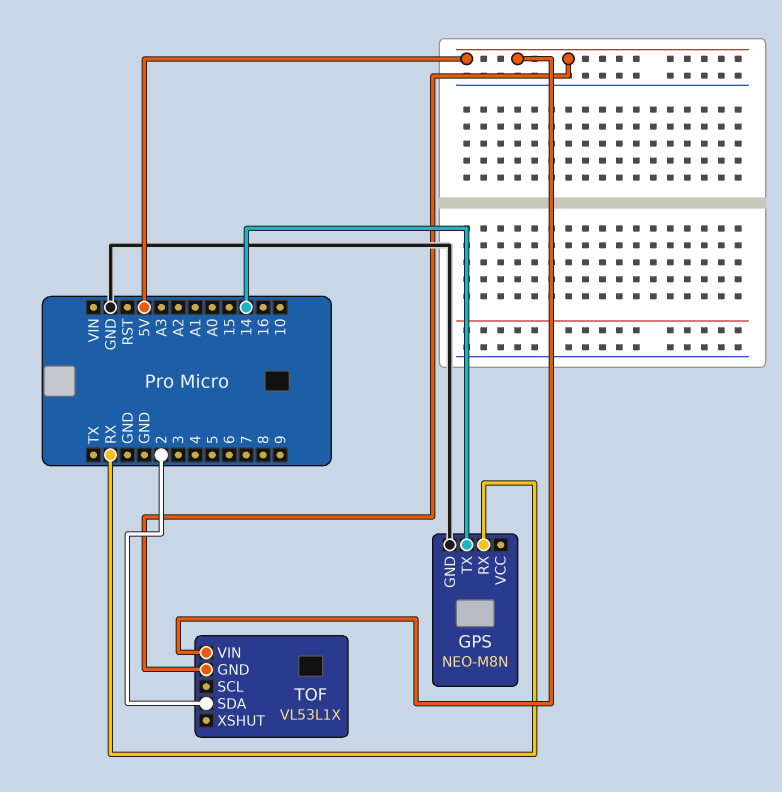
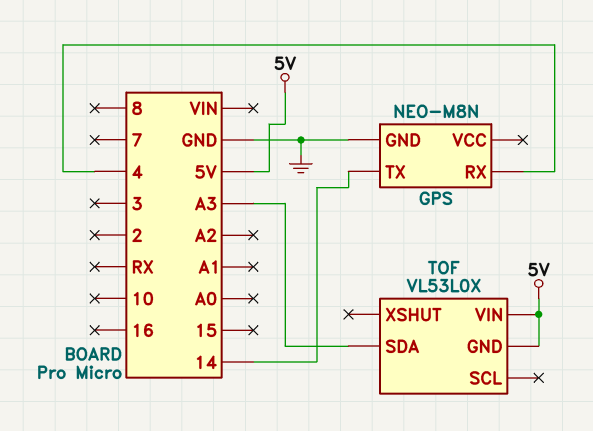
GPS pin RX: RX -> 4
TOF: VL53L1X -> VL53L0X
TOF pin SDA: 2 -> A3

